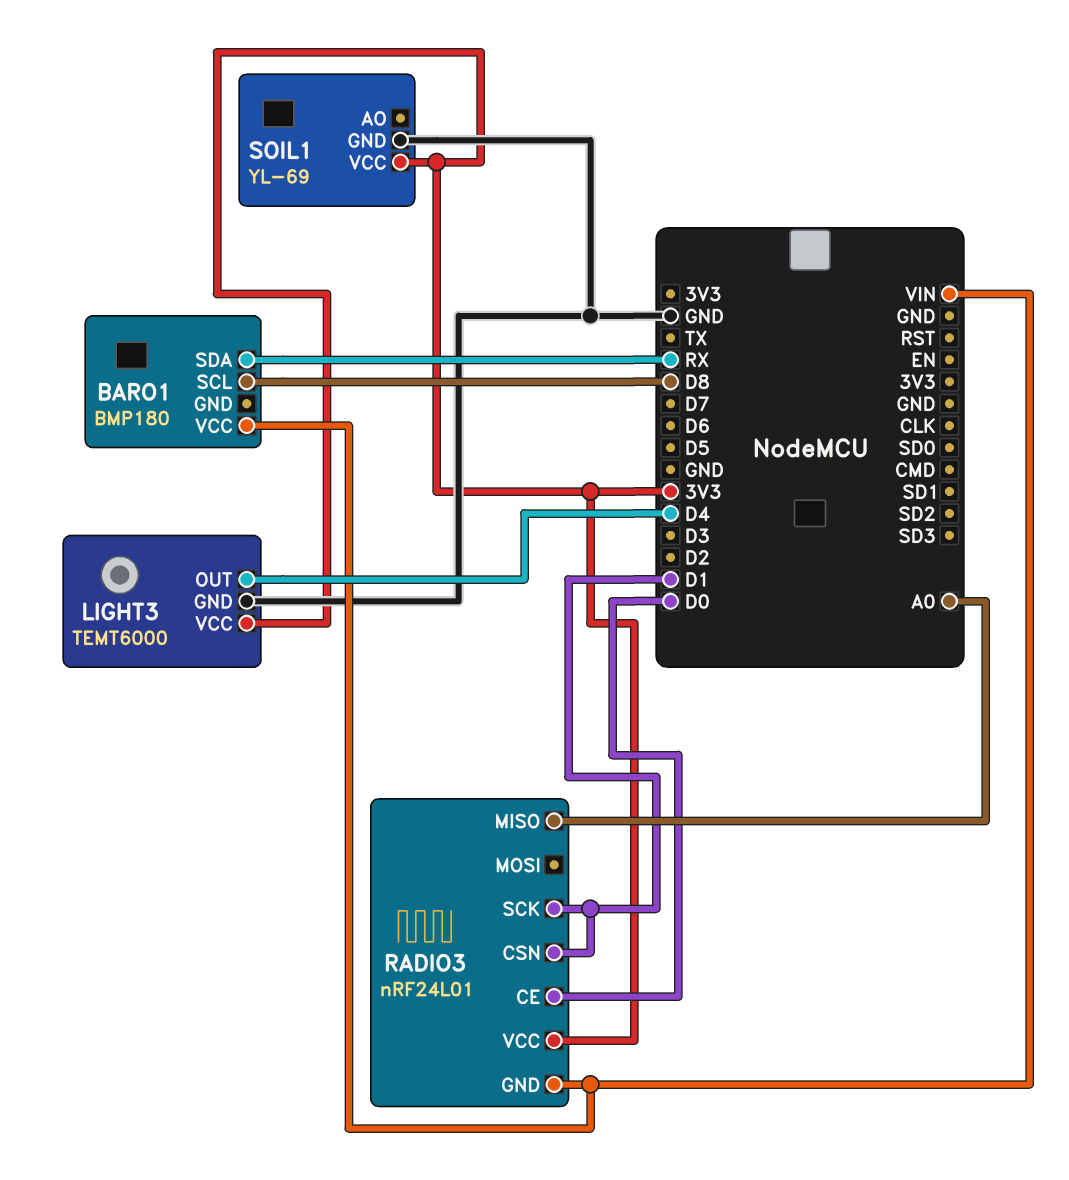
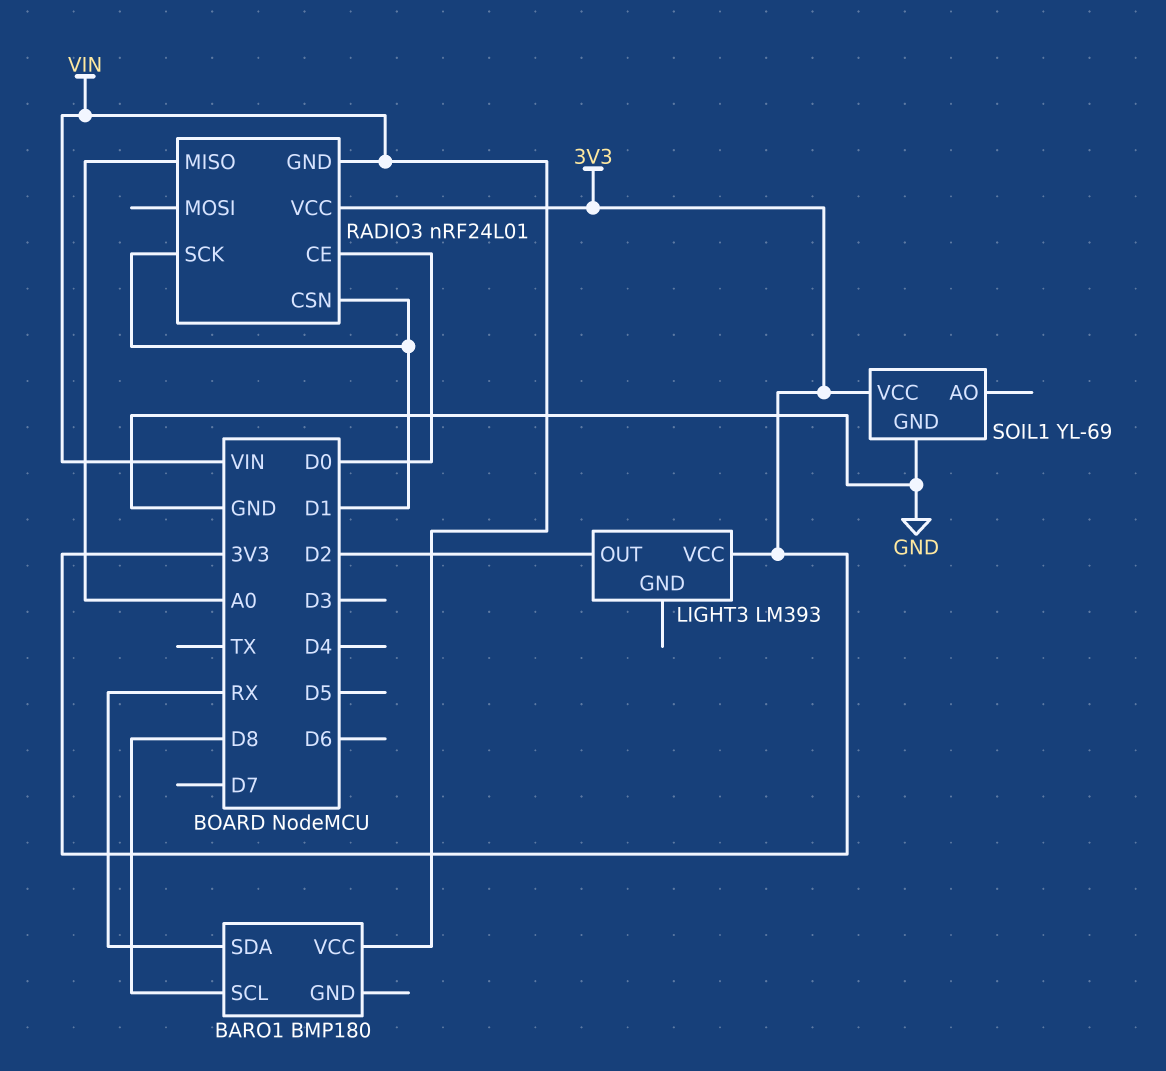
LIGHT3: TEMT6000 -> LM393
LIGHT3 pin GND: GND -> none
LIGHT3 pin OUT: D4 -> D2

